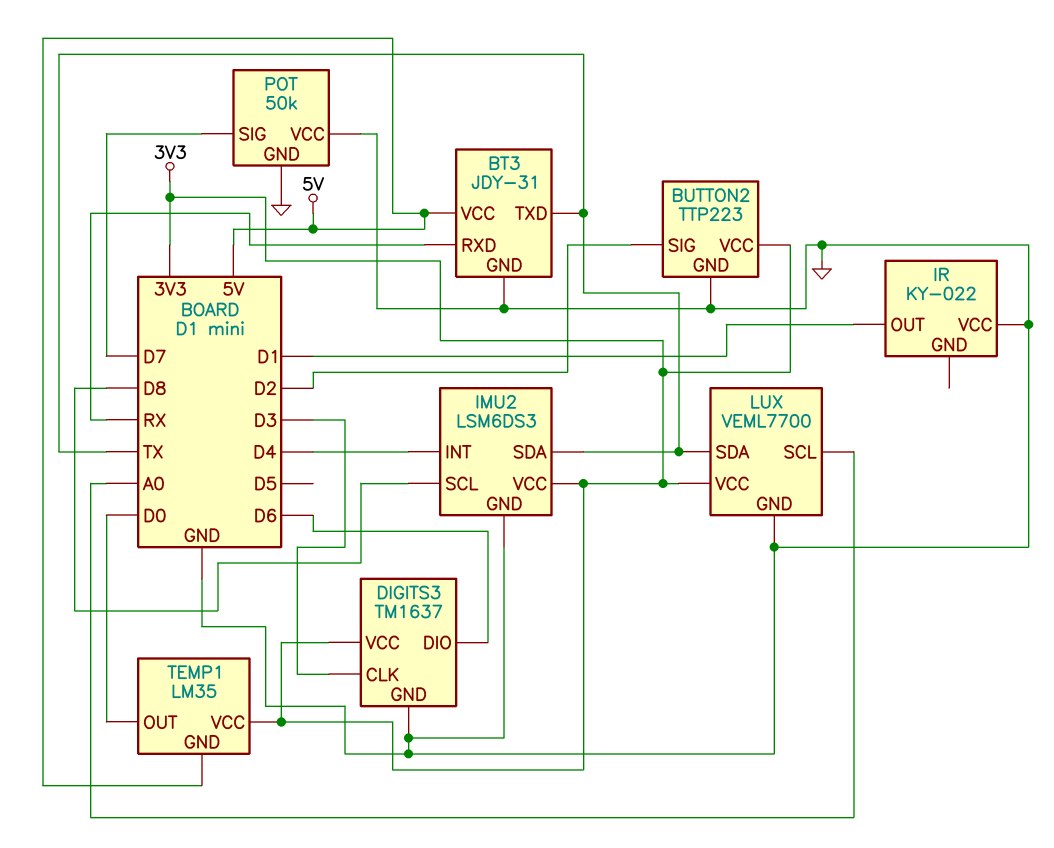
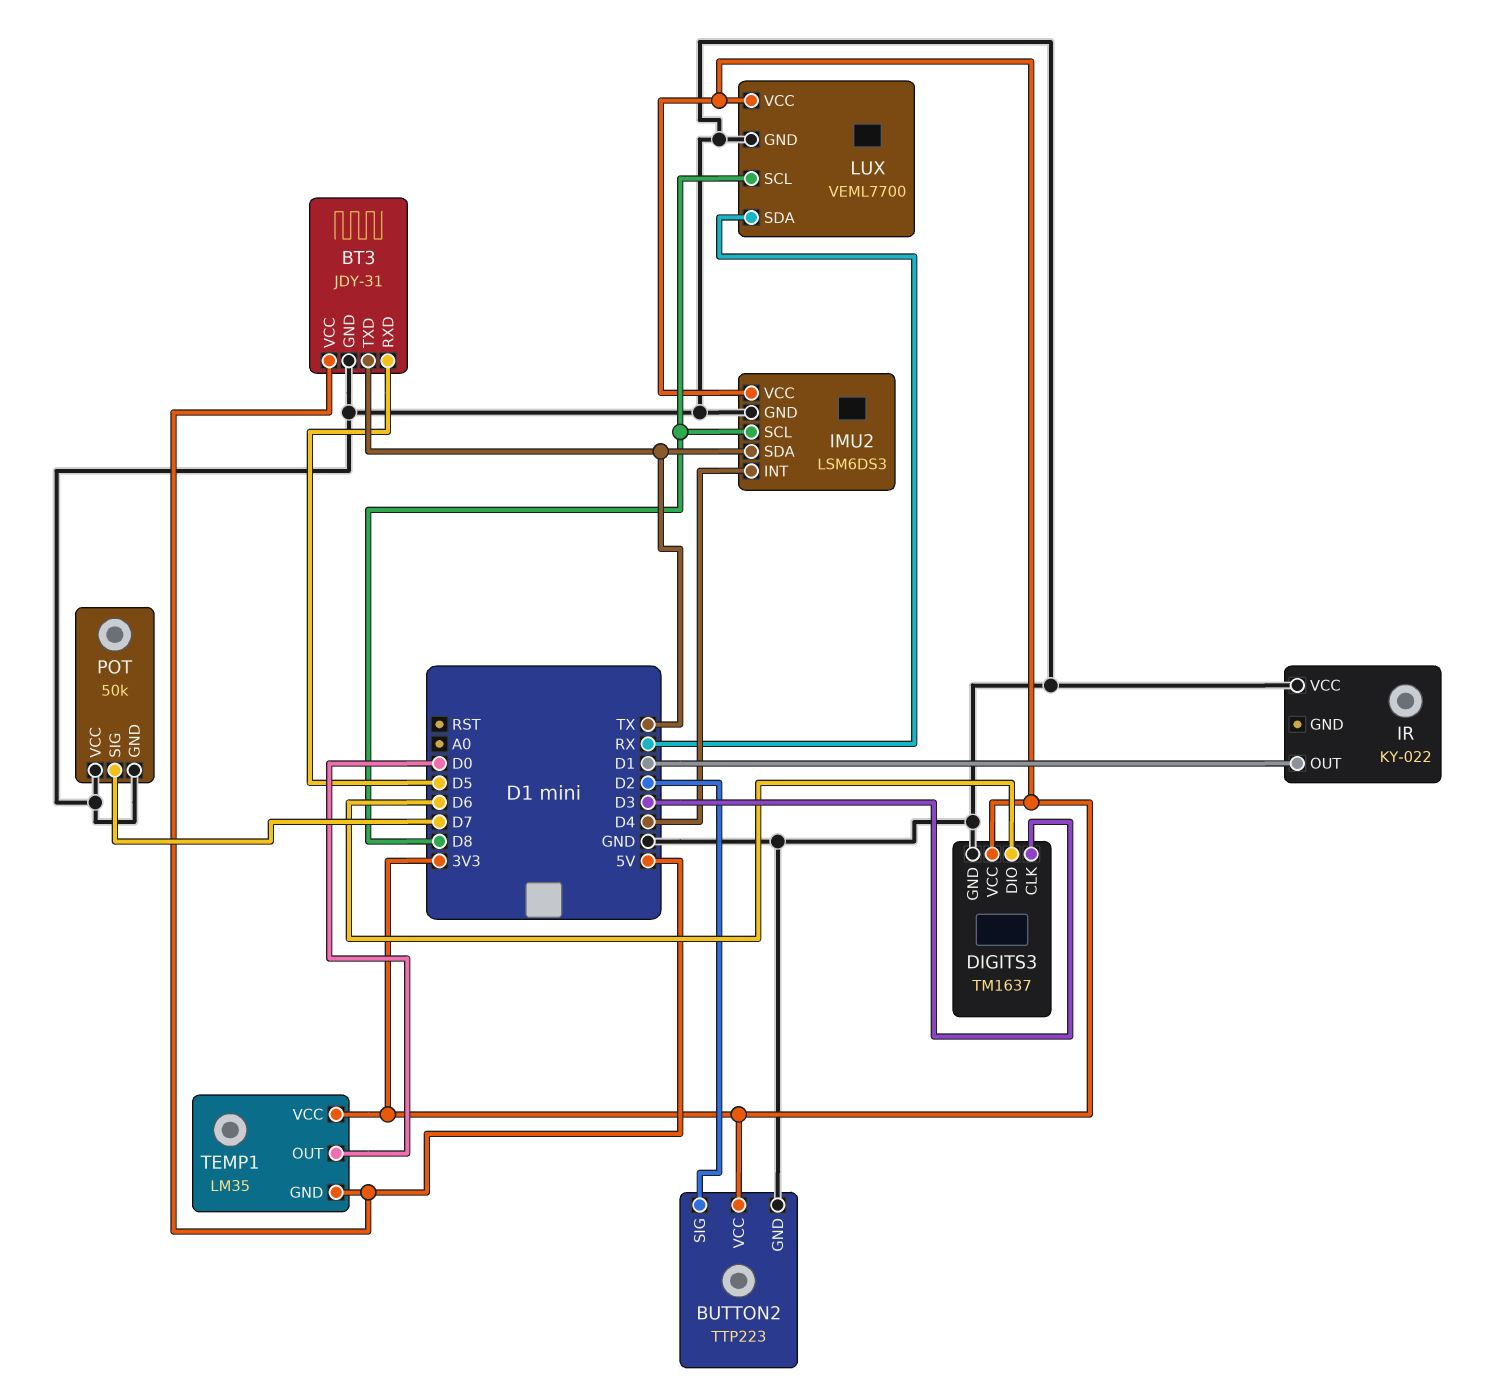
BT3 pin RXD: RX -> D5
LUX pin SCL: A0 -> D8
LUX pin SDA: TX -> RX

